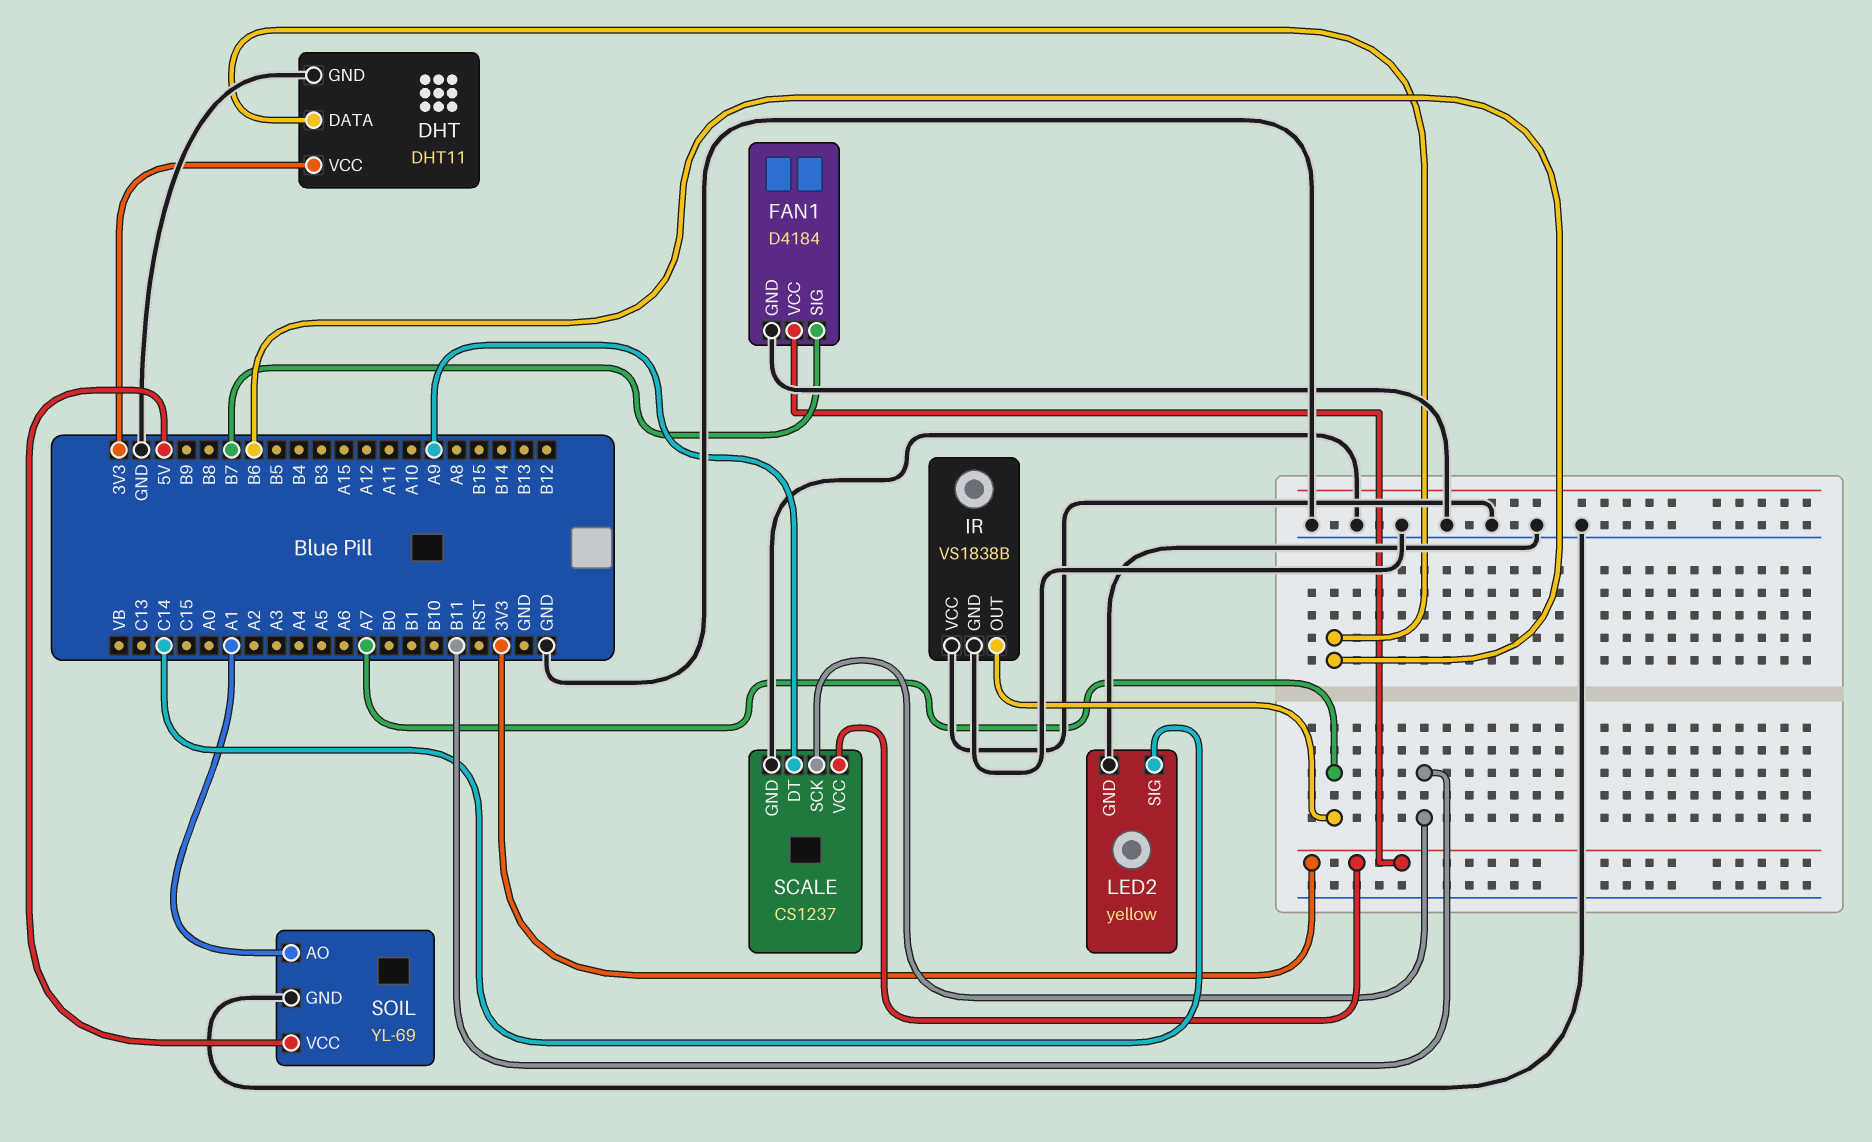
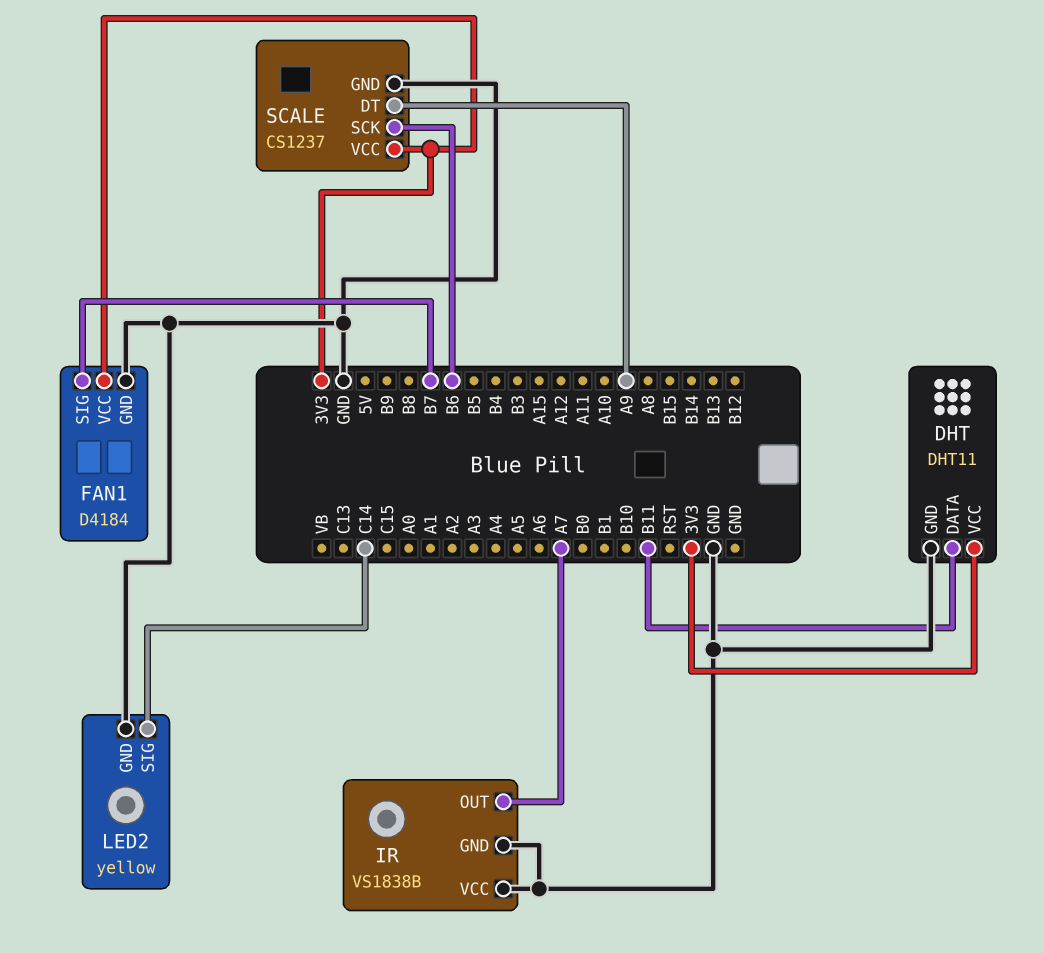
DHT pin DATA: B6 -> B11
SCALE pin SCK: B11 -> B6
SOIL: YL-69 -> none
SOIL pin AO: A1 -> none
SOIL pin GND: GND -> none
SOIL pin VCC: 5V -> none

